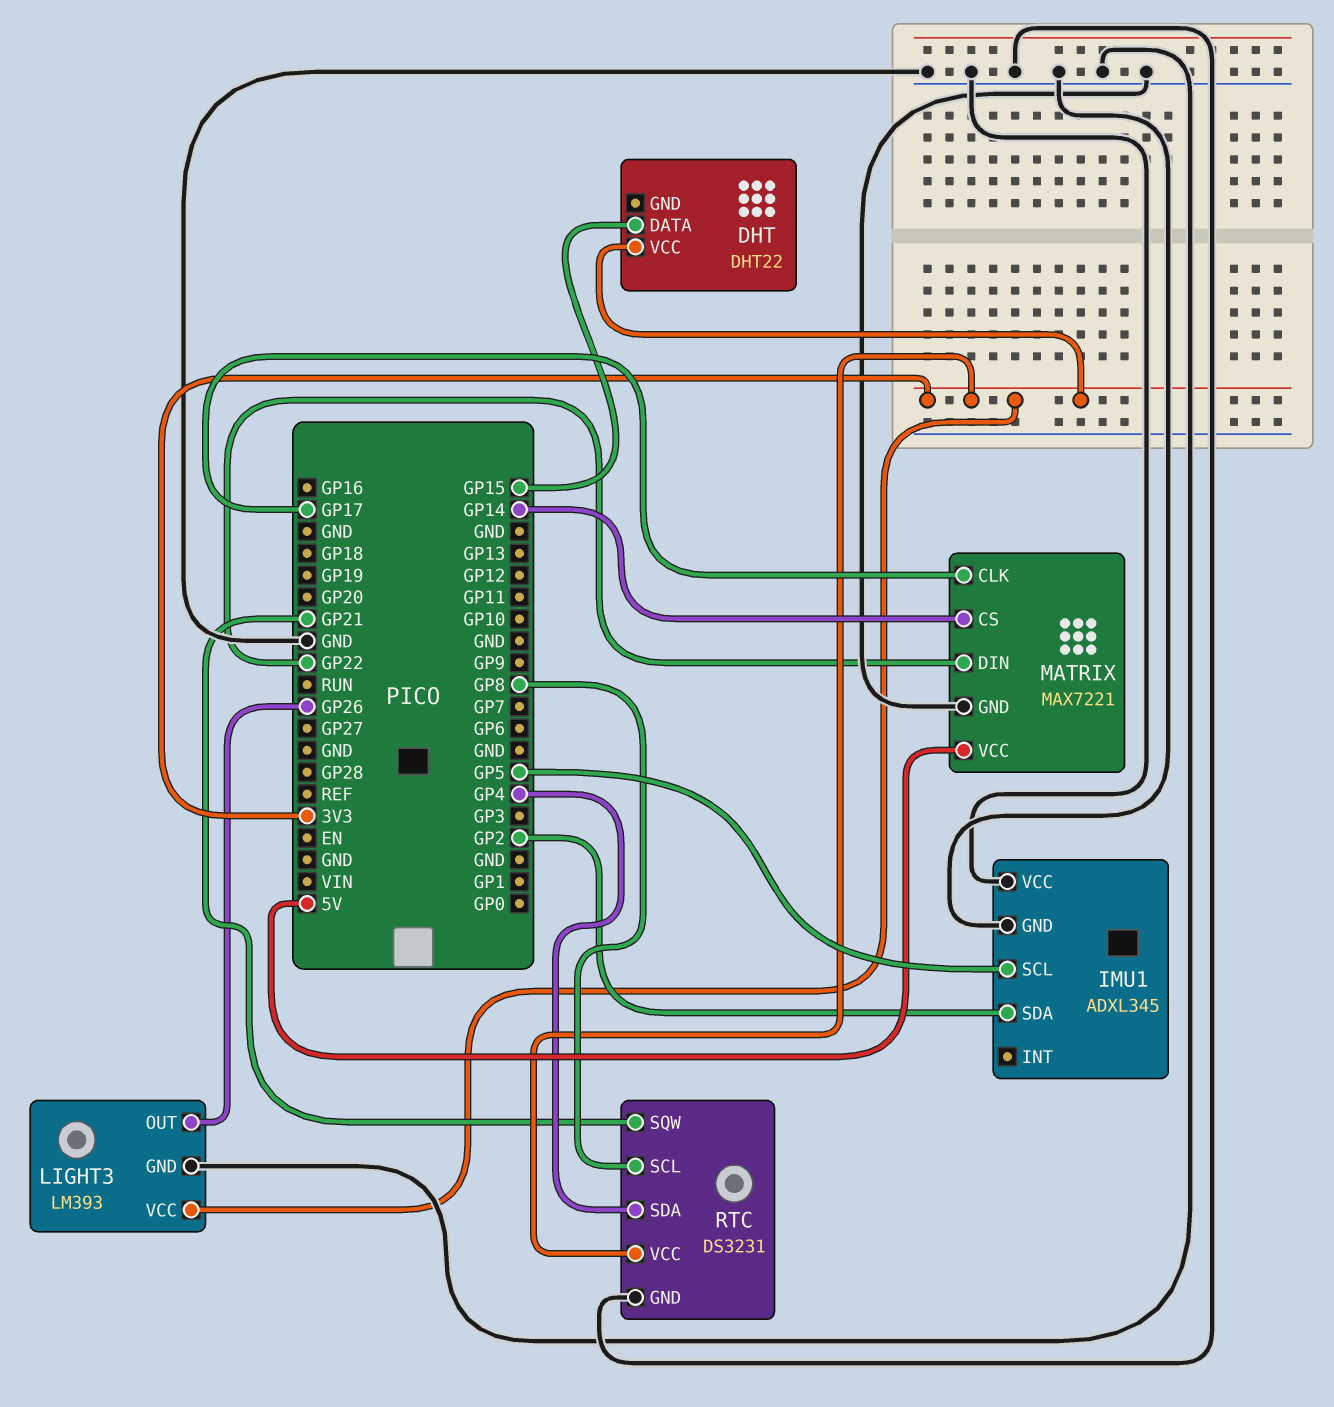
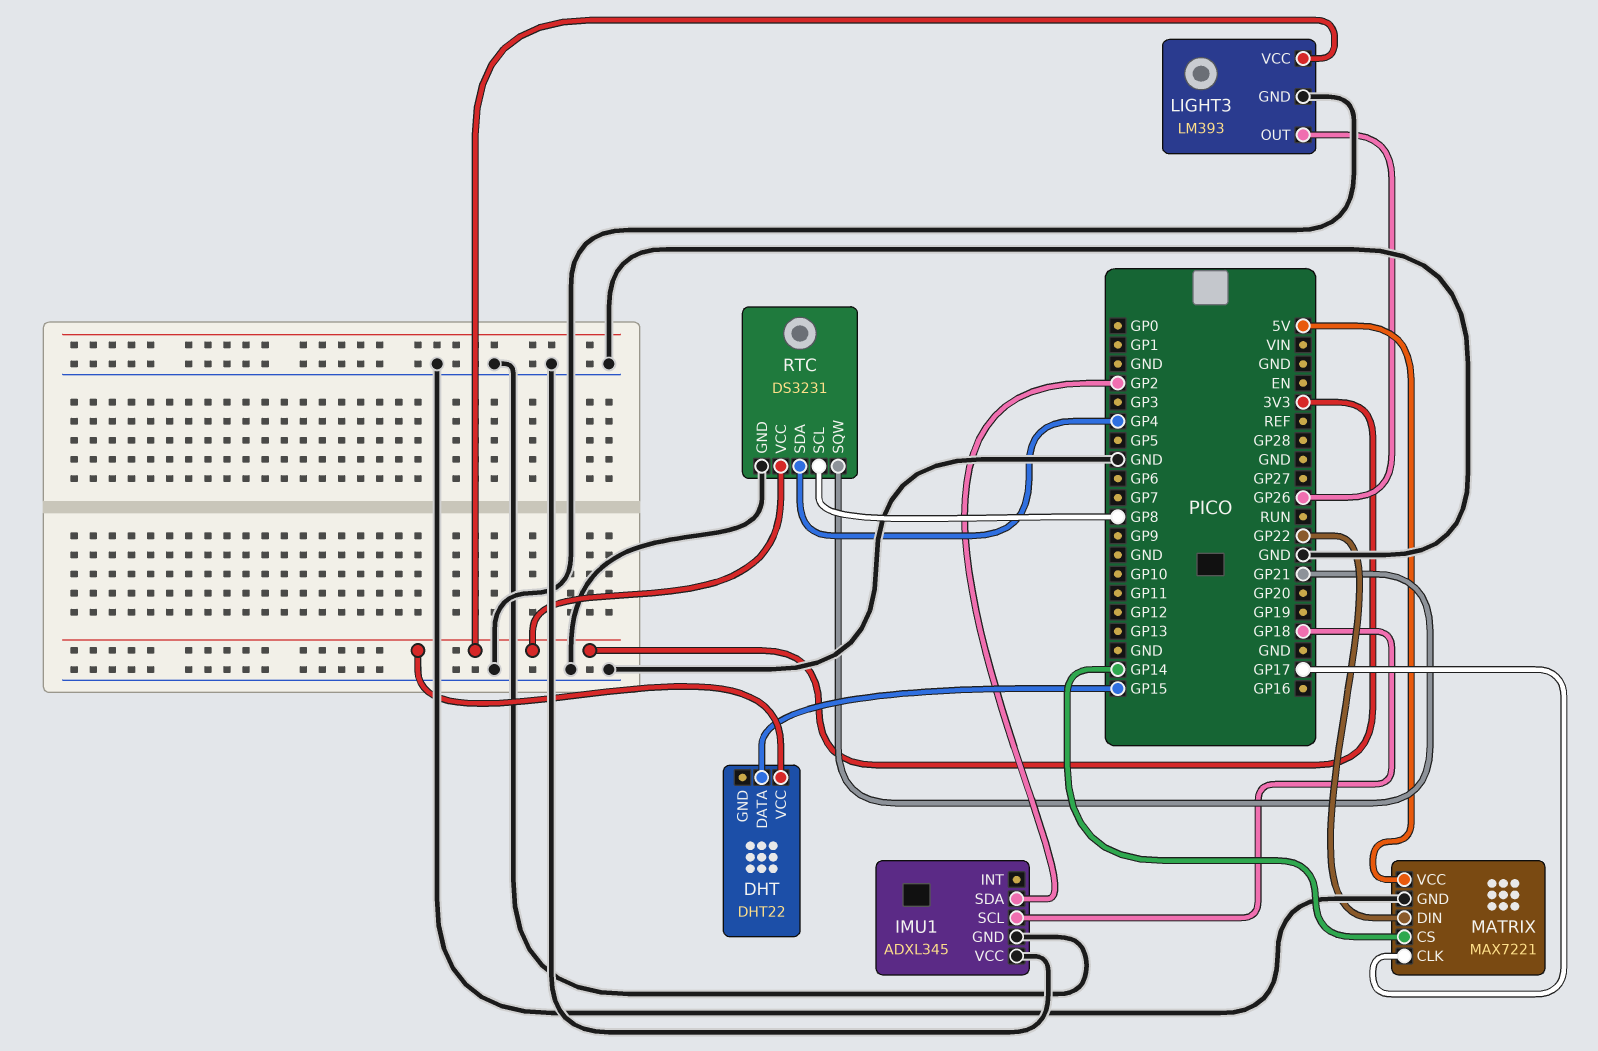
IMU1 pin SCL: GP5 -> GP18

